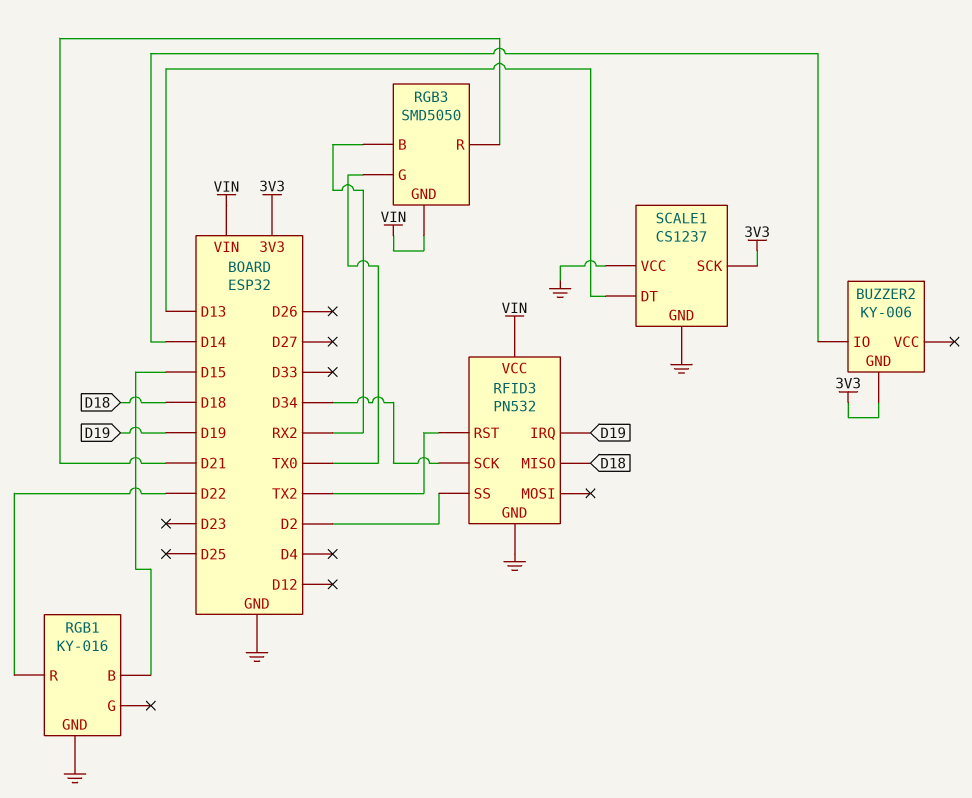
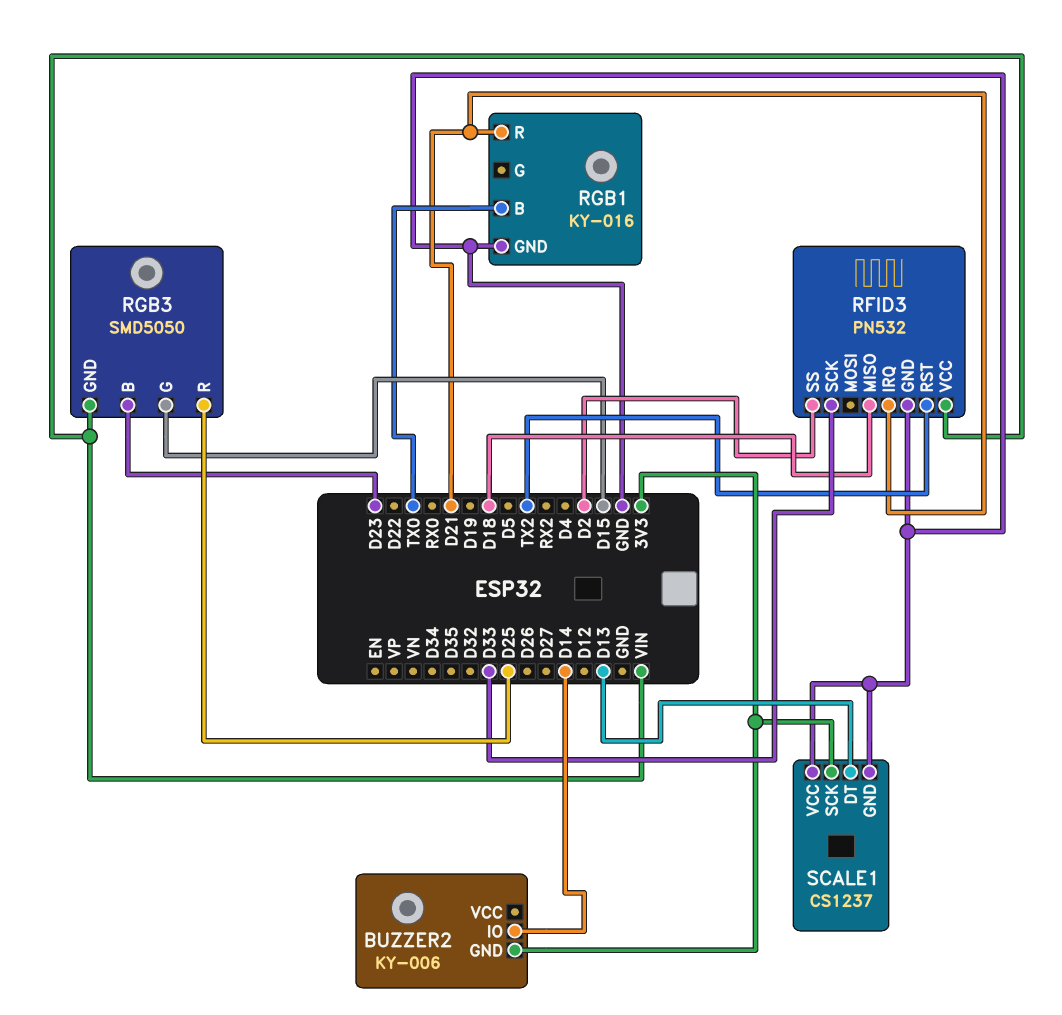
RFID3 pin IRQ: D19 -> D21
RFID3 pin SCK: D34 -> D33
RGB1 pin B: D15 -> TX0
RGB1 pin R: D22 -> D21
RGB3 pin B: RX2 -> D23
RGB3 pin G: TX0 -> D15
RGB3 pin R: D21 -> D25

